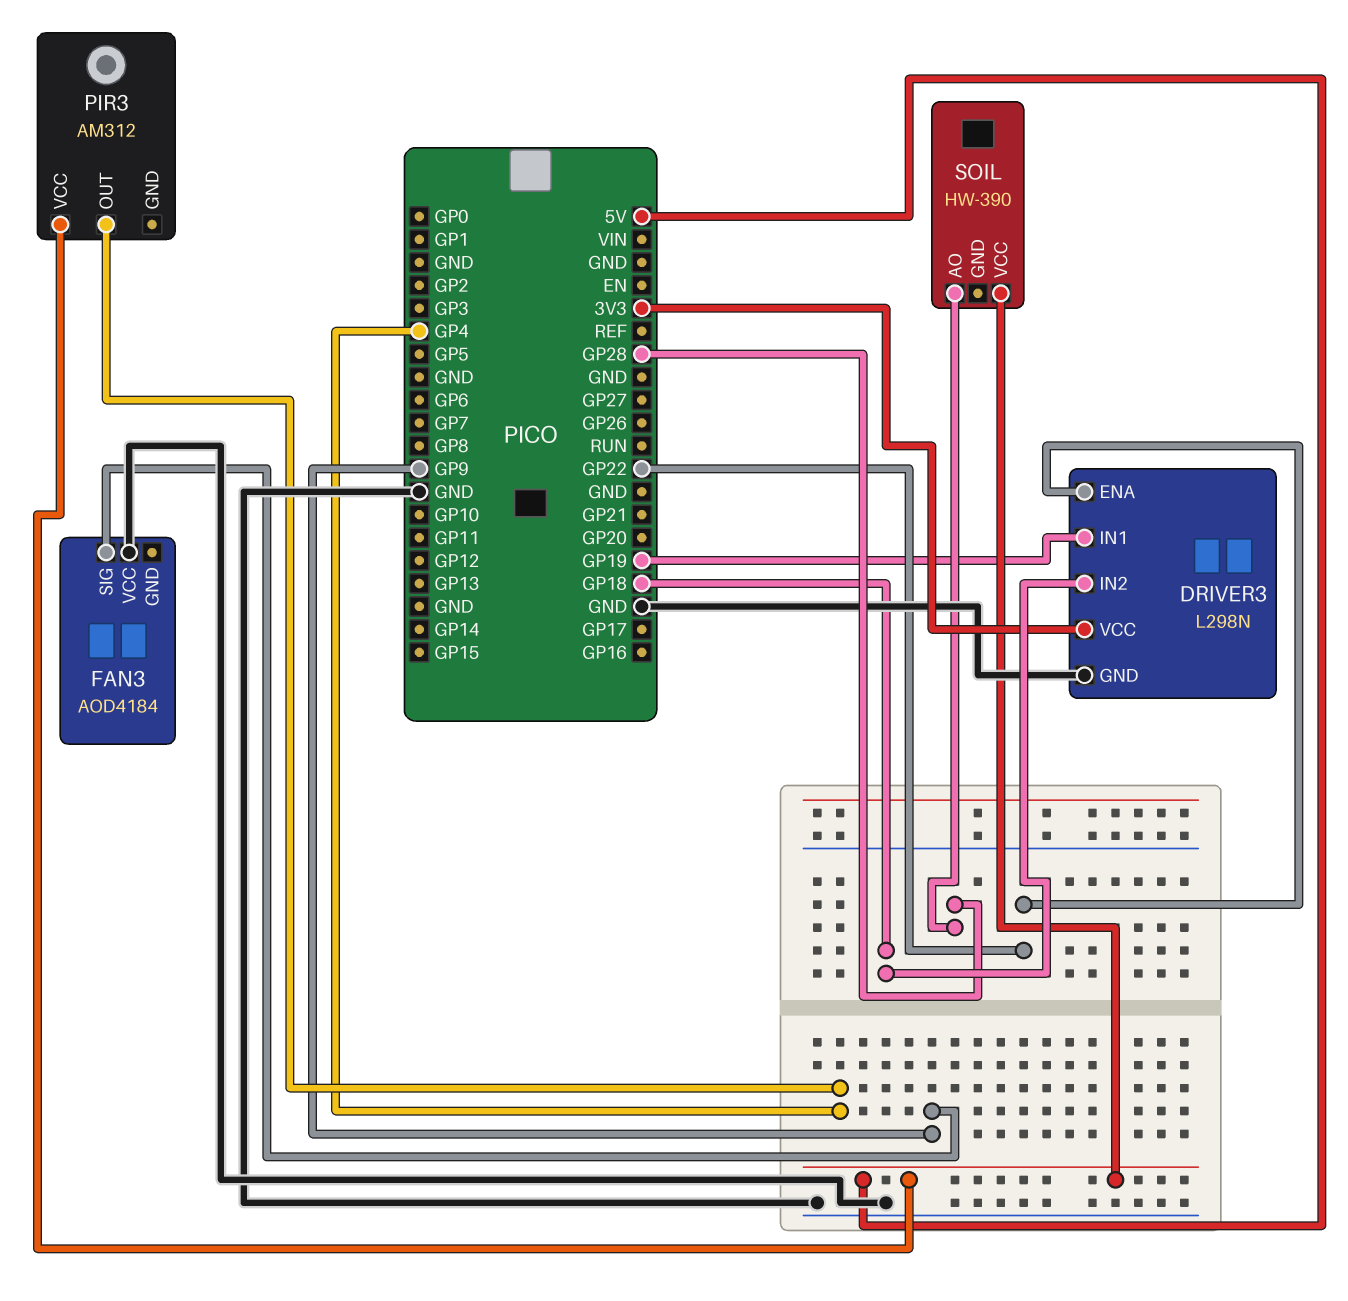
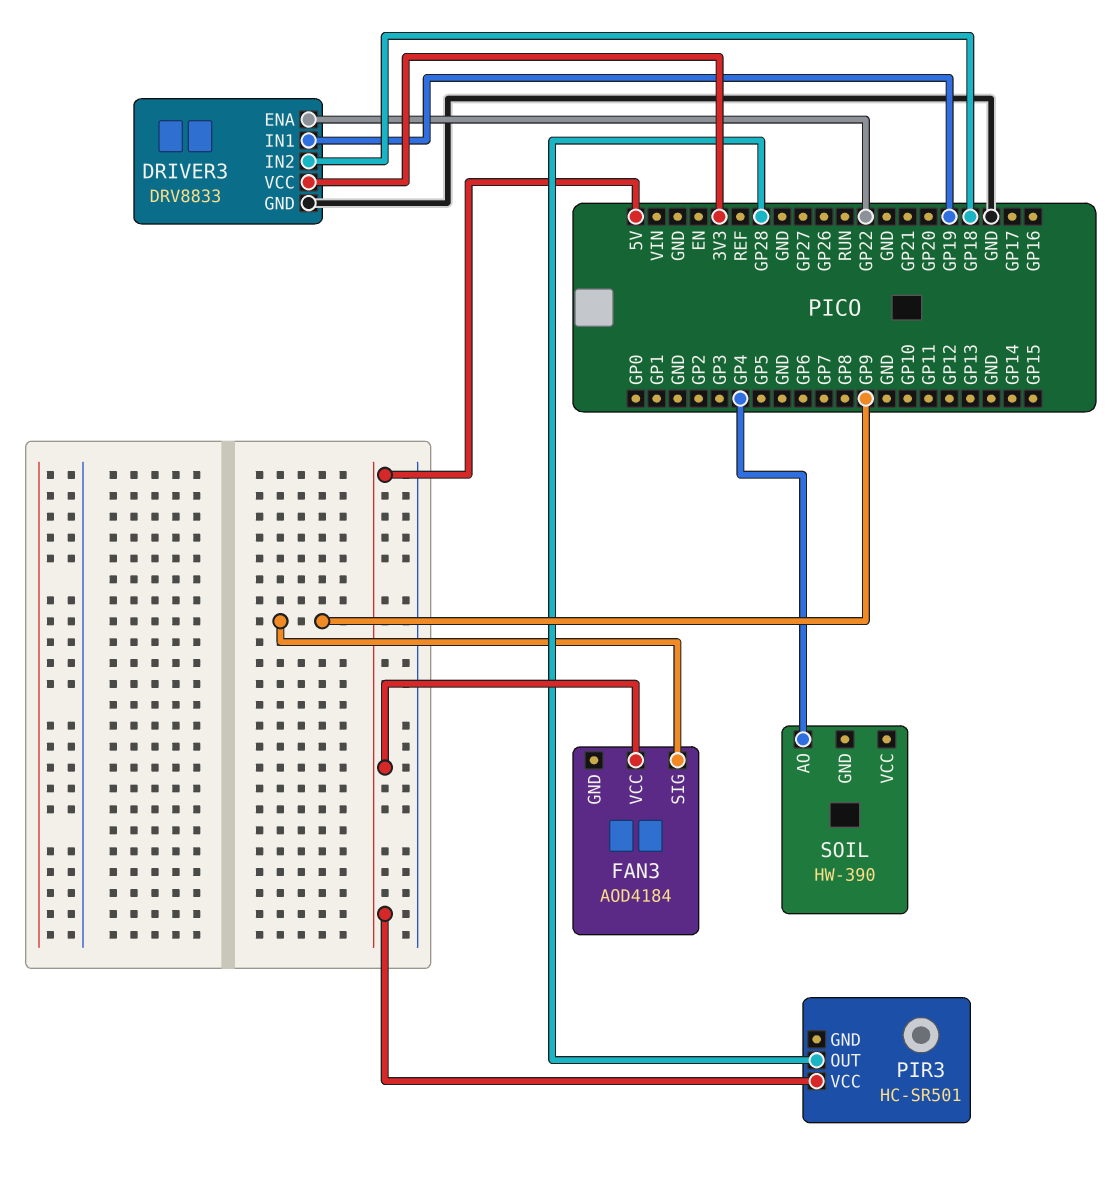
DRIVER3: L298N -> DRV8833
FAN3 pin VCC: GND -> 5V
PIR3: AM312 -> HC-SR501
PIR3 pin OUT: GP4 -> GP28
SOIL pin AO: GP28 -> GP4
SOIL pin VCC: 5V -> none

